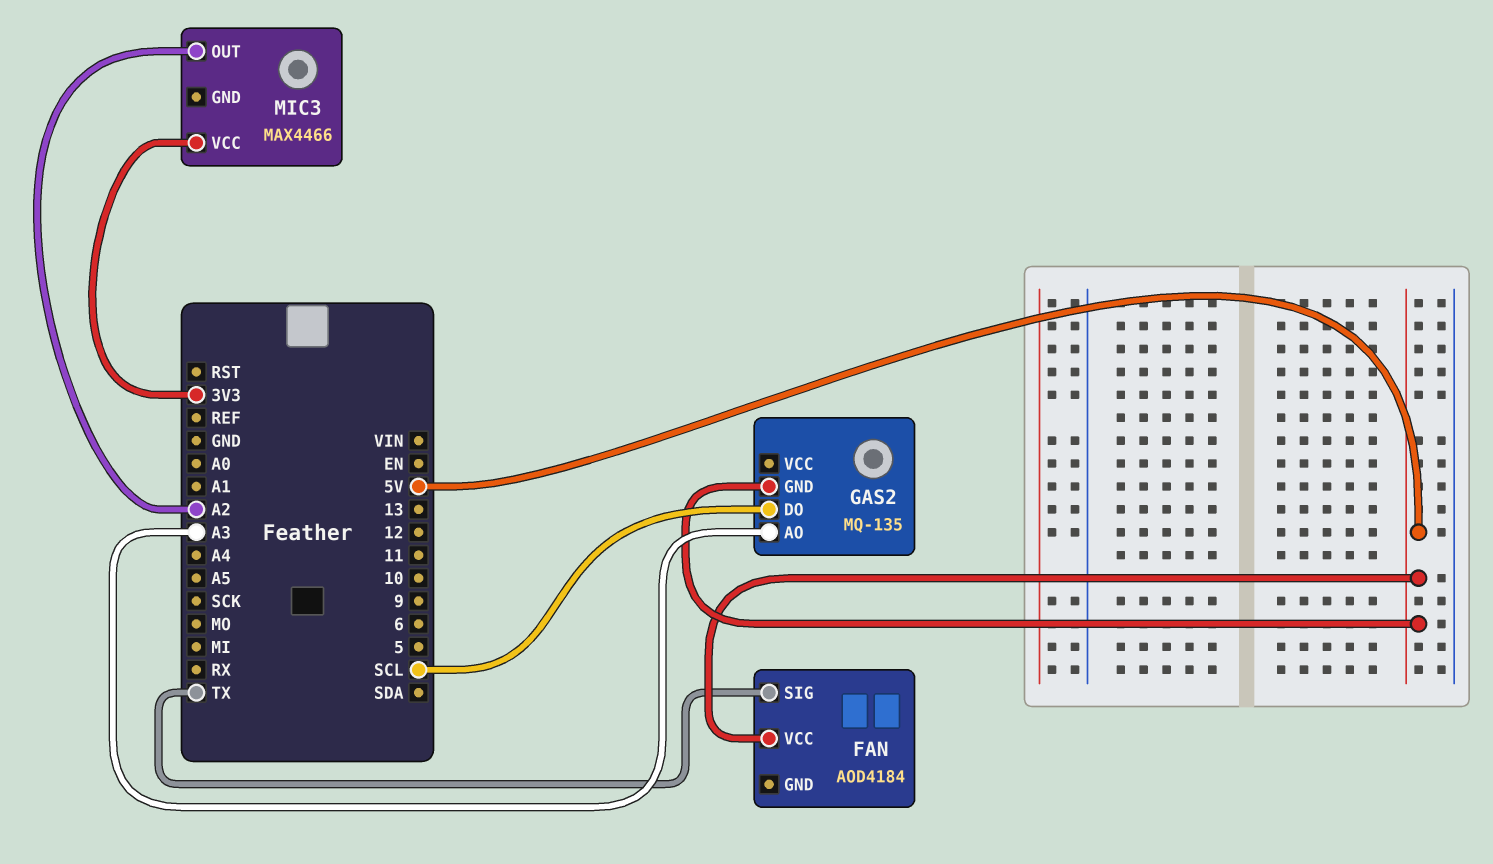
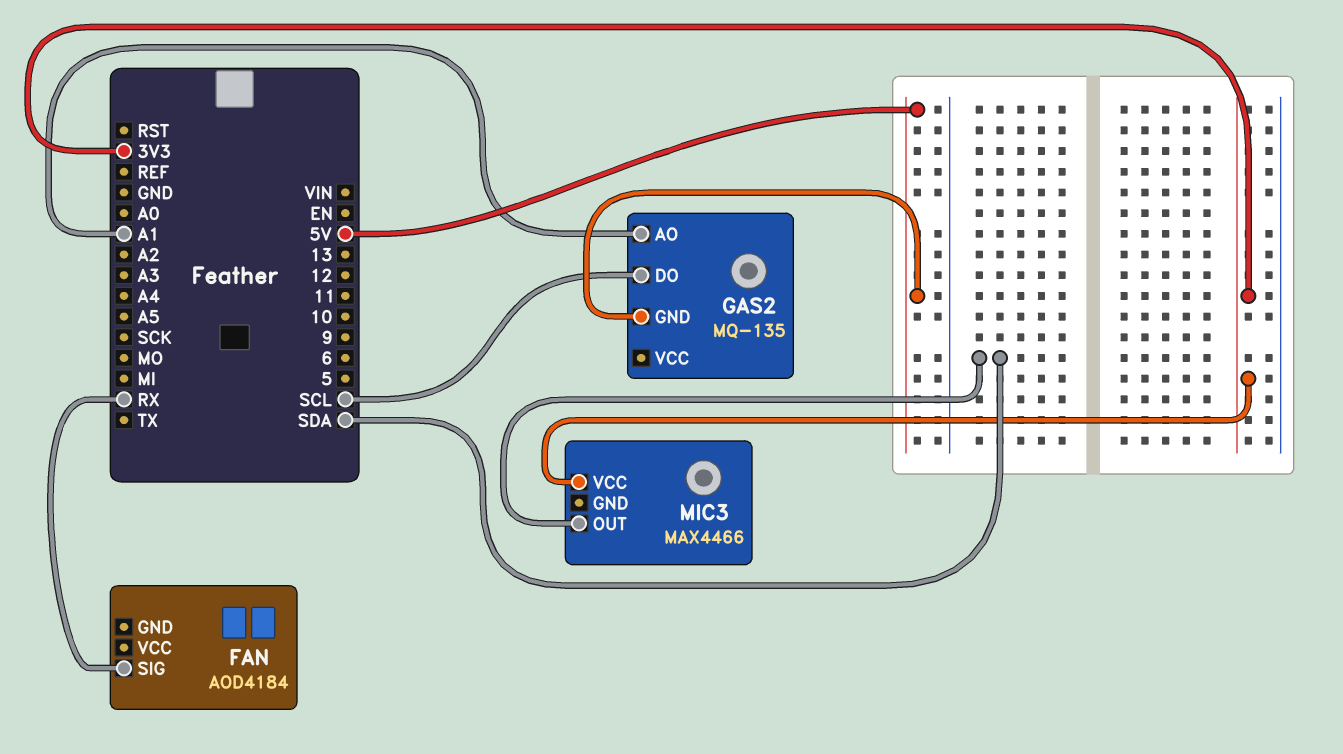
FAN pin SIG: TX -> RX
FAN pin VCC: 5V -> none
GAS2 pin AO: A3 -> A1
MIC3 pin OUT: A2 -> SDA

